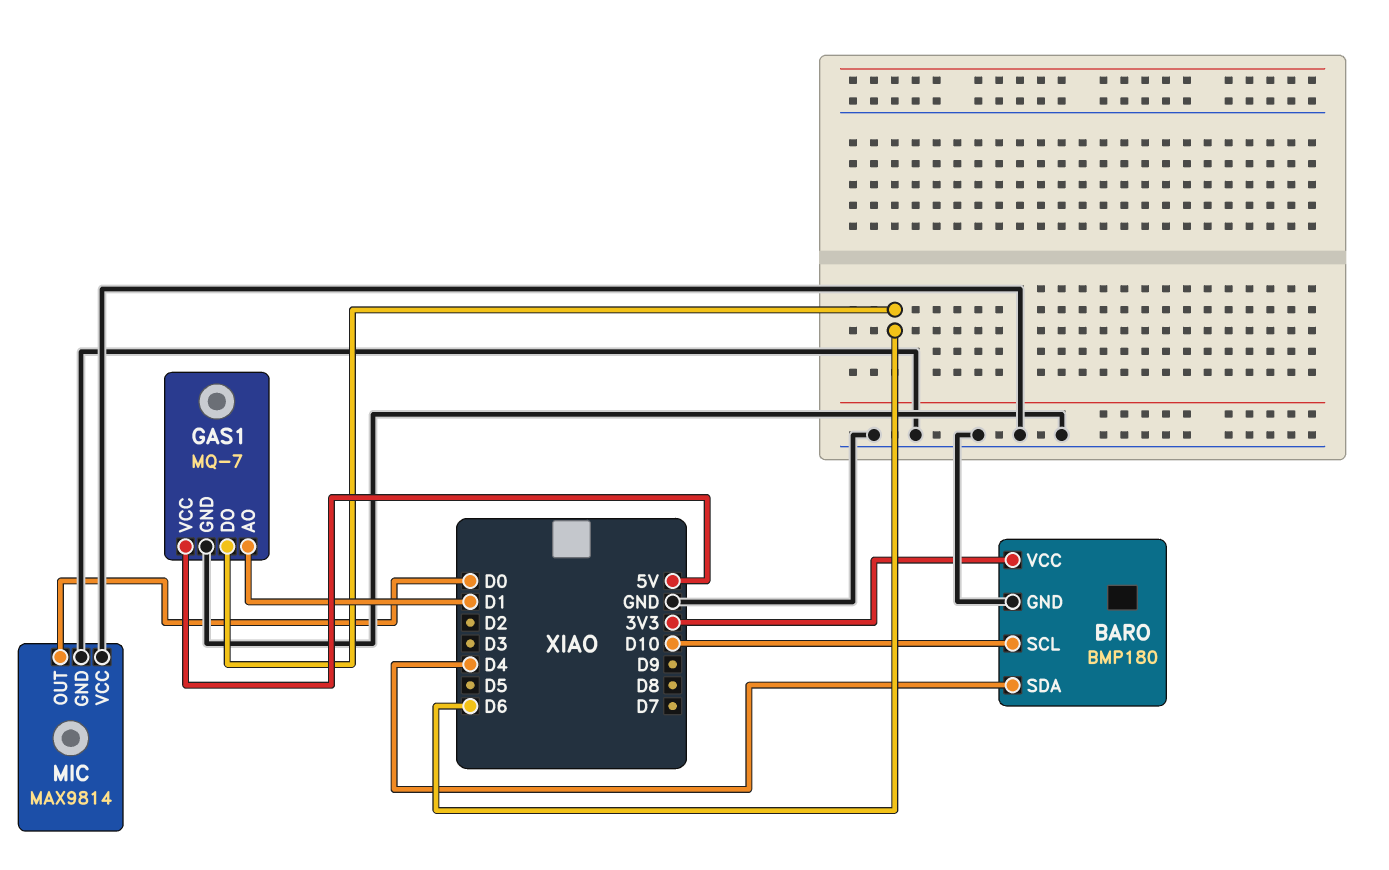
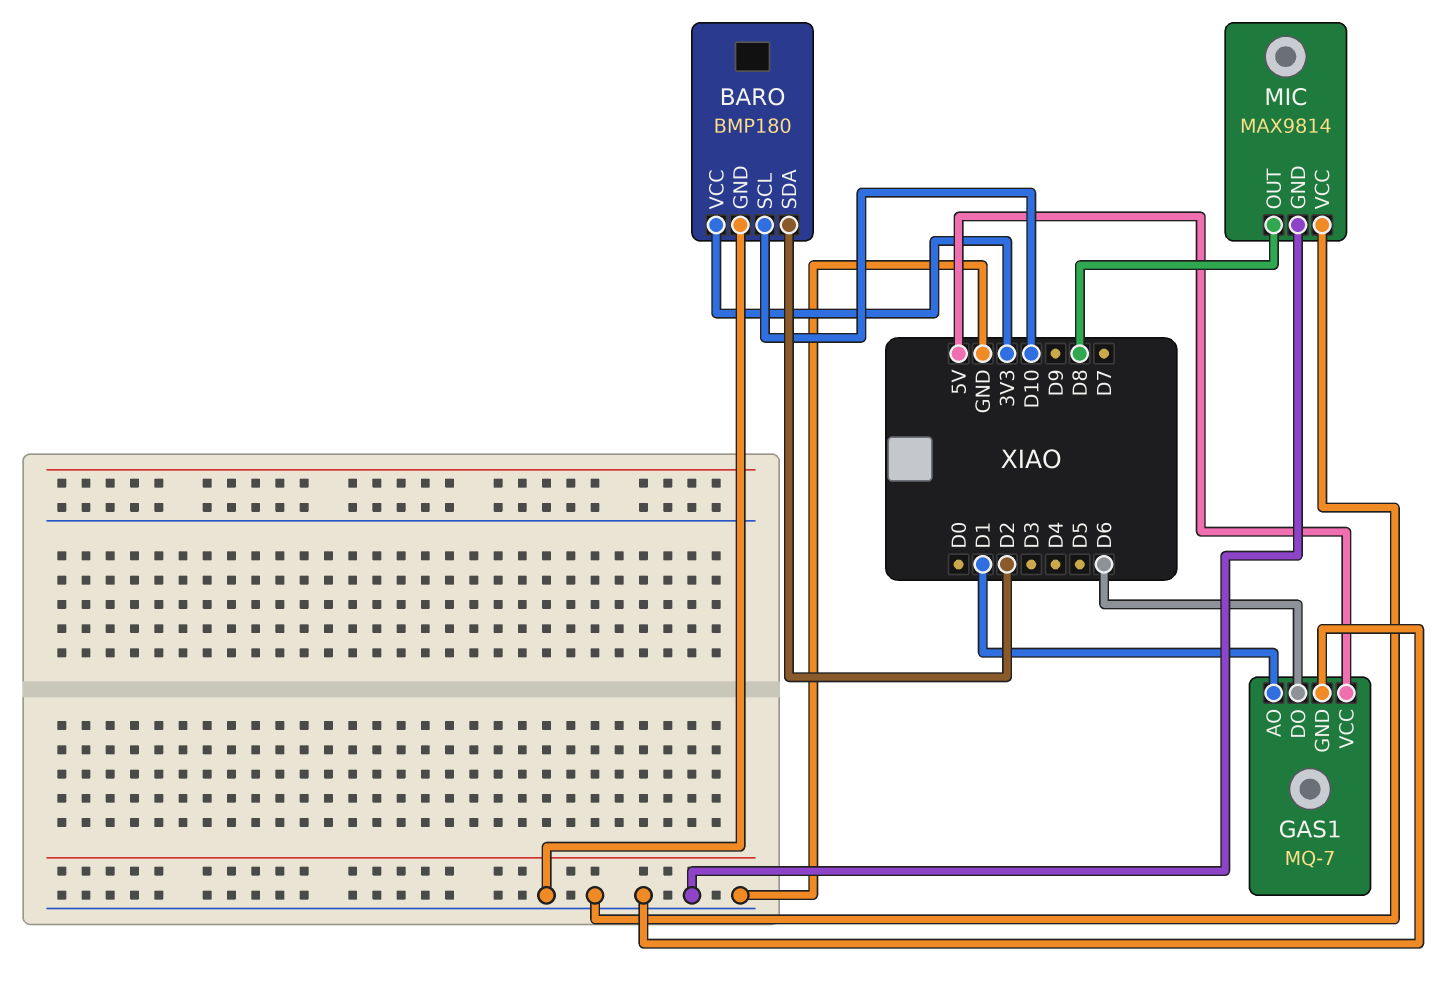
BARO pin SDA: D4 -> D2
MIC pin OUT: D0 -> D8

